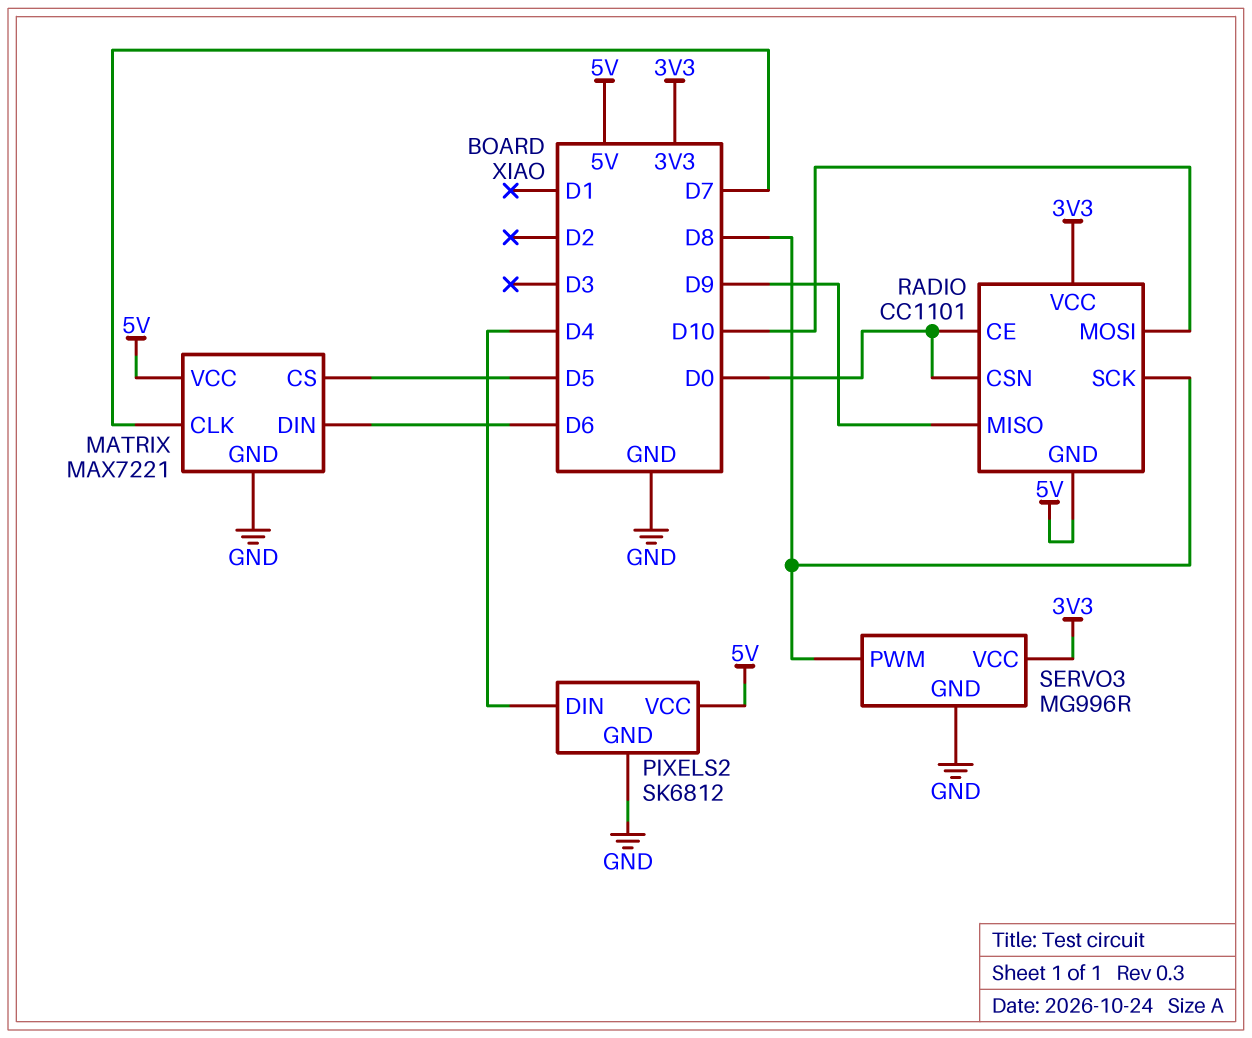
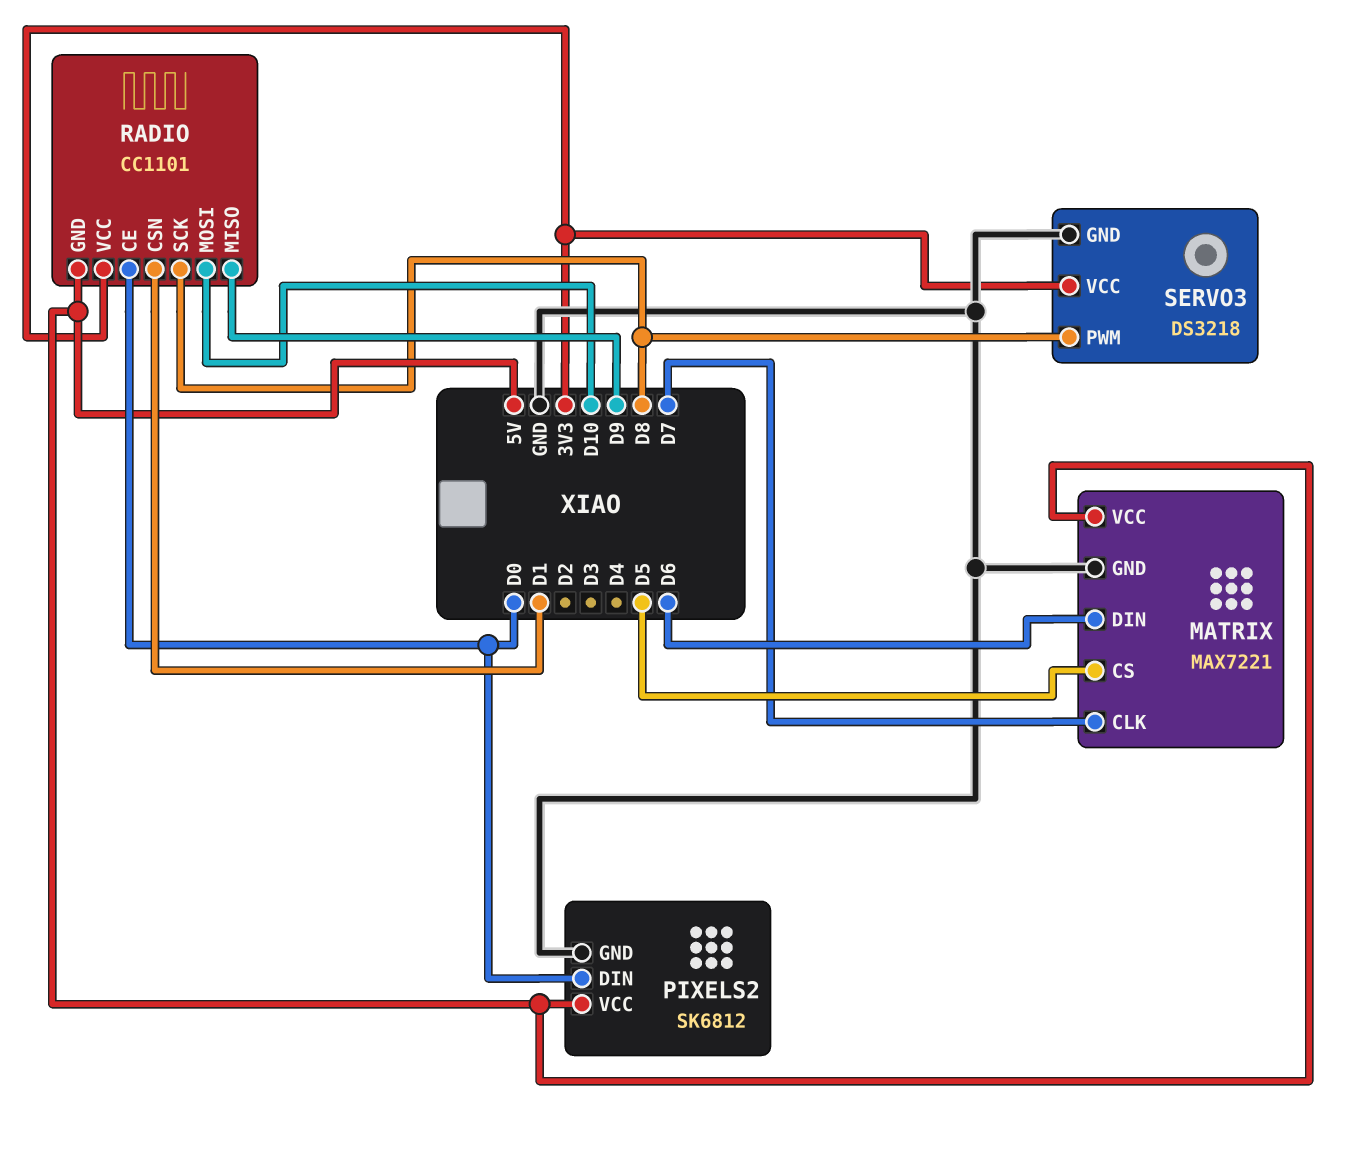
PIXELS2 pin DIN: D4 -> D0
RADIO pin CSN: D0 -> D1
SERVO3: MG996R -> DS3218

